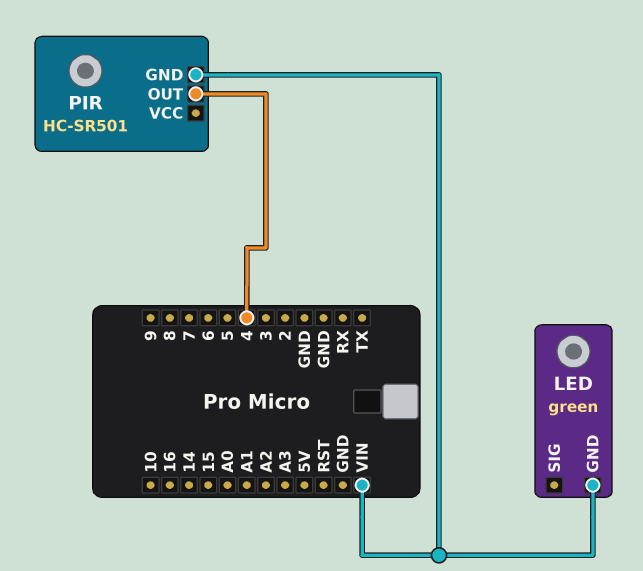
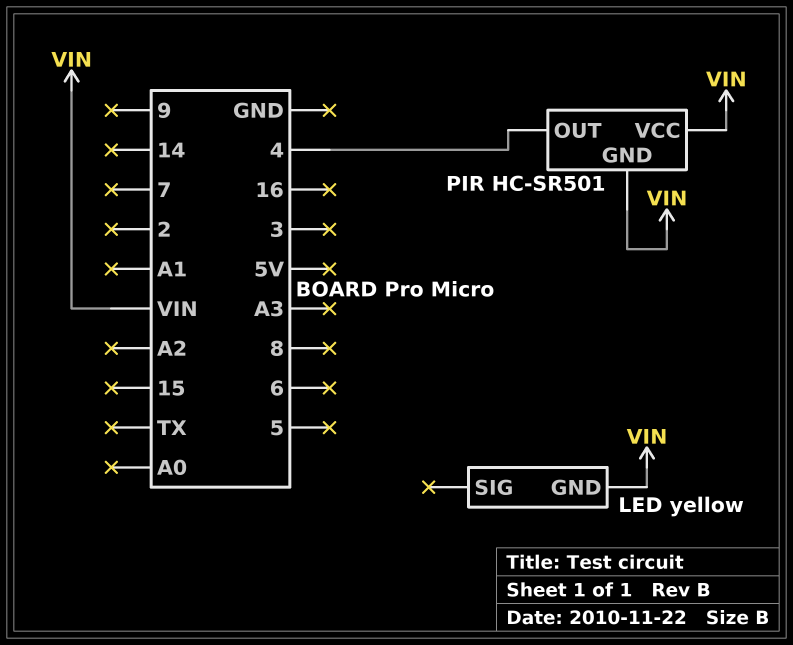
LED: green -> yellow
PIR pin VCC: none -> VIN

